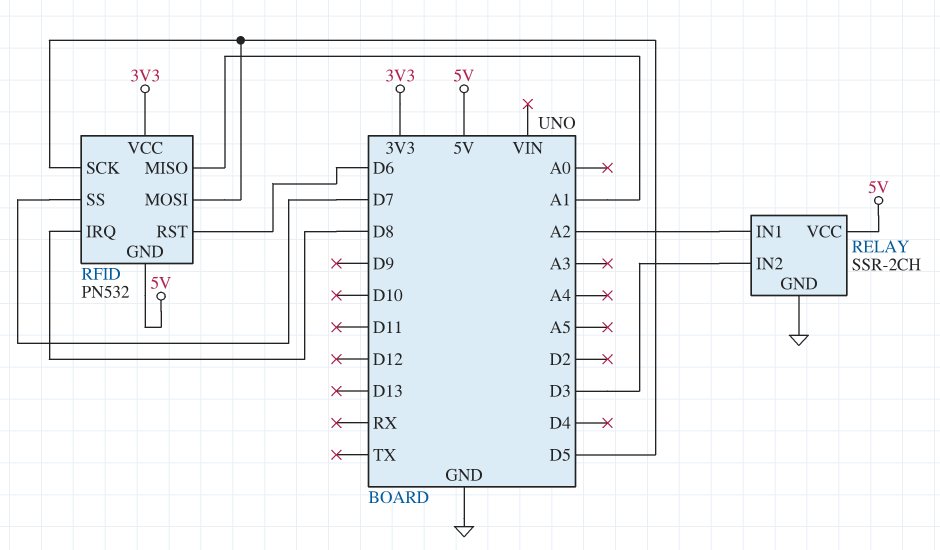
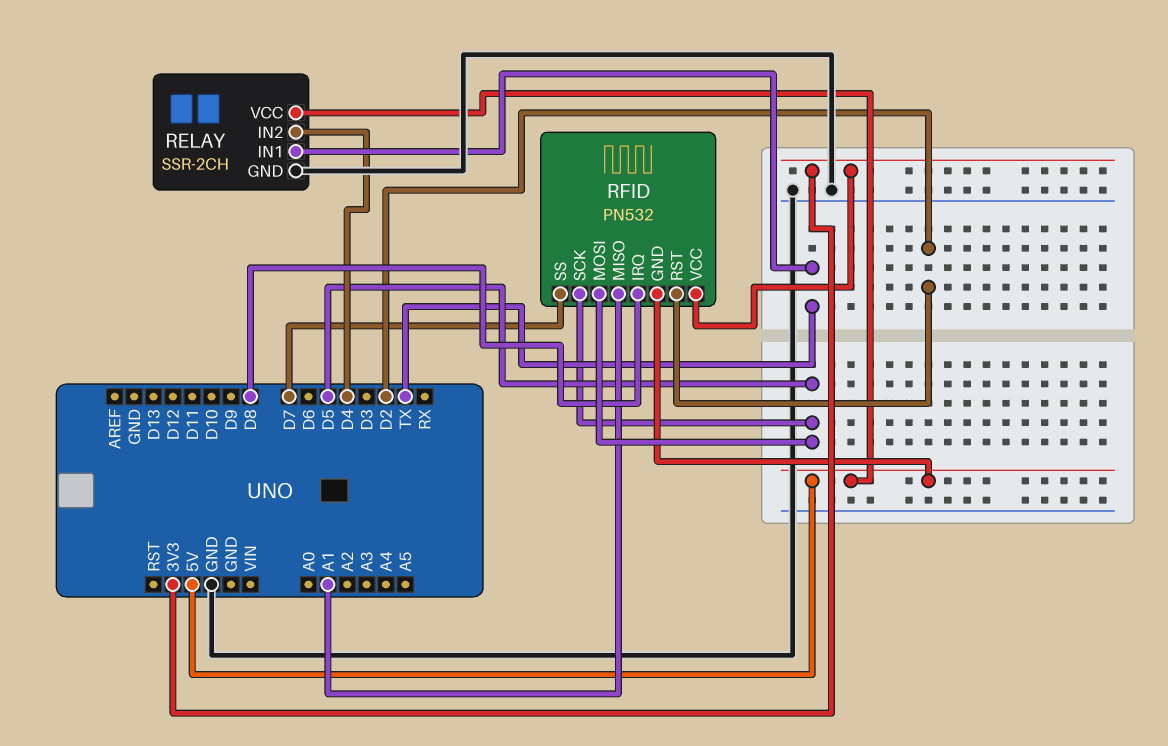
RELAY pin IN1: A2 -> TX
RELAY pin IN2: D3 -> D4
RFID pin RST: D6 -> D2

